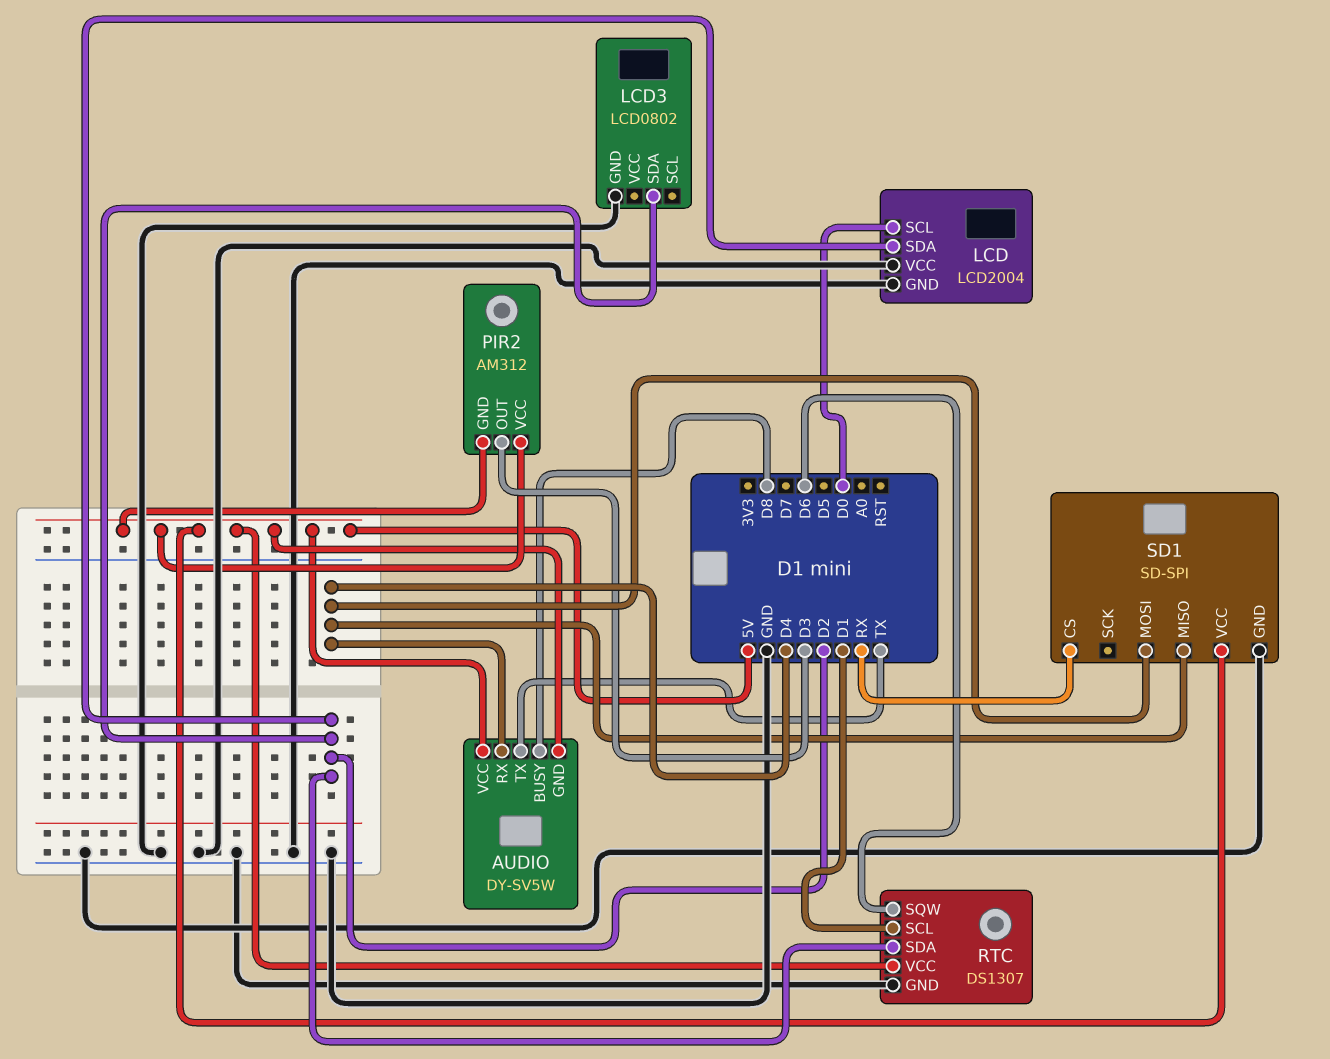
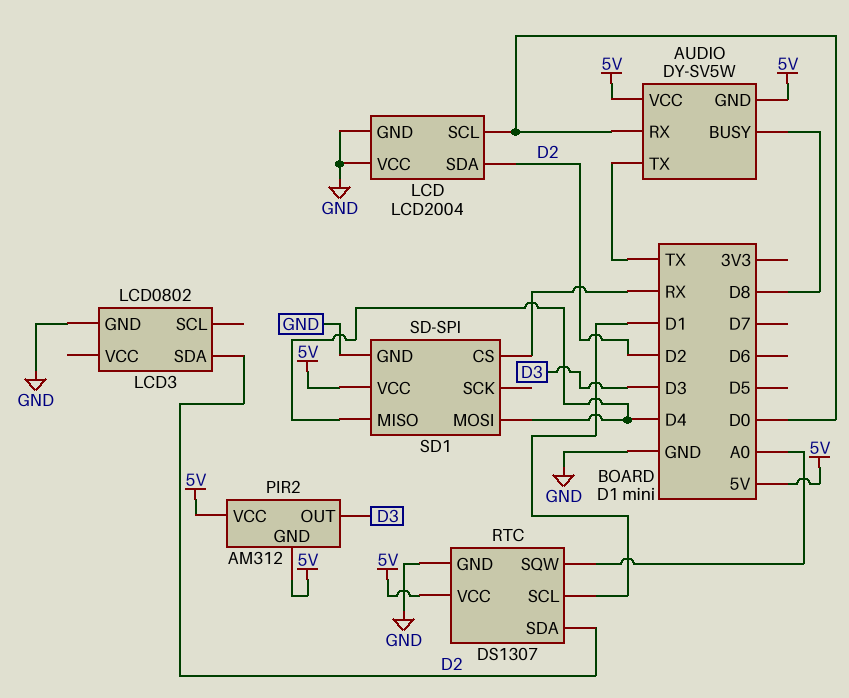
AUDIO pin RX: D4 -> D0
RTC pin SQW: D6 -> A0

